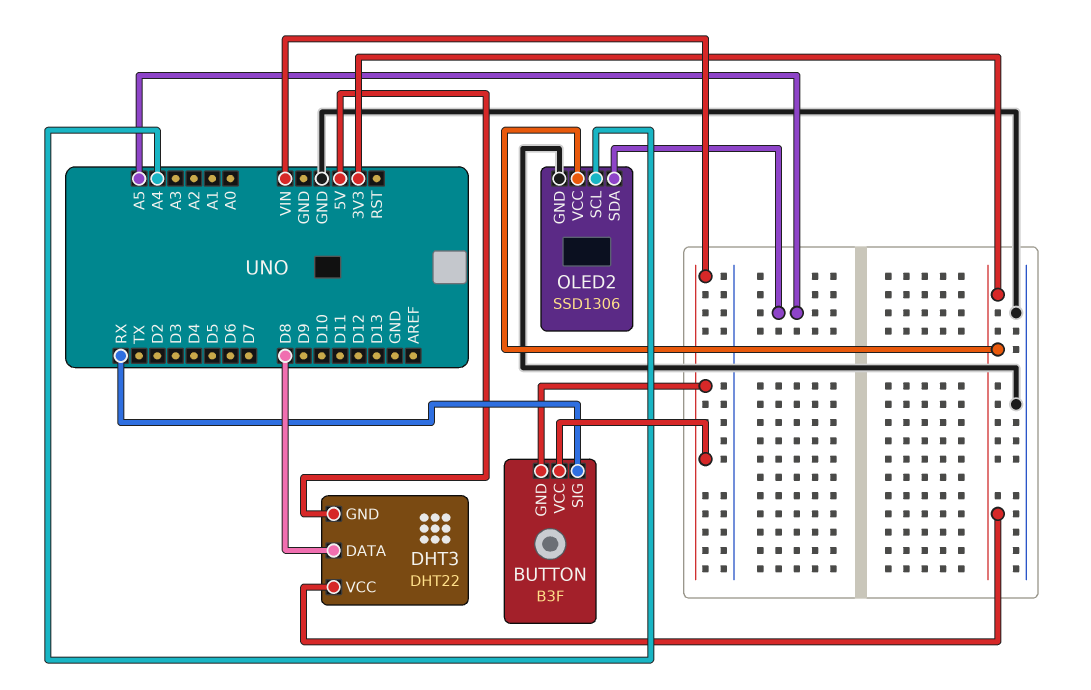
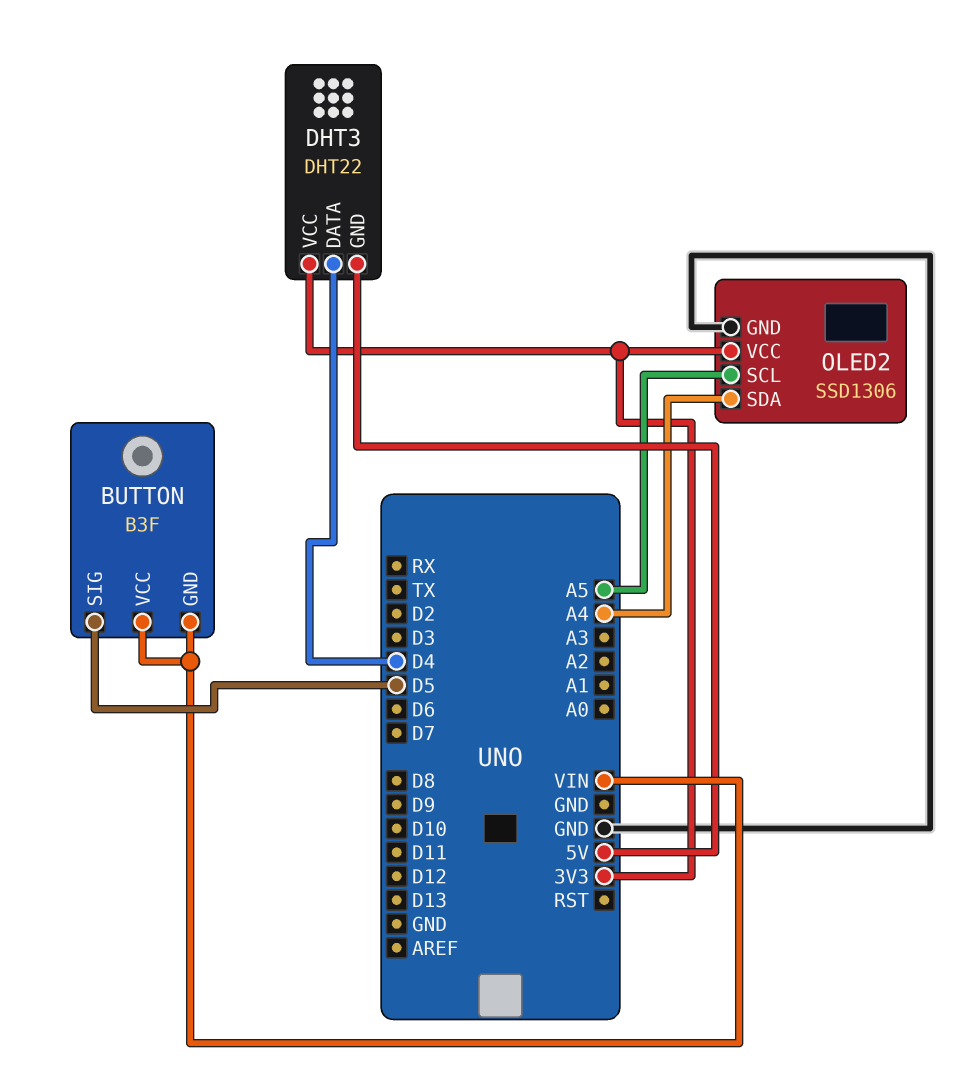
BUTTON pin SIG: RX -> D5
DHT3 pin DATA: D8 -> D4
OLED2 pin SCL: A4 -> A5
OLED2 pin SDA: A5 -> A4

